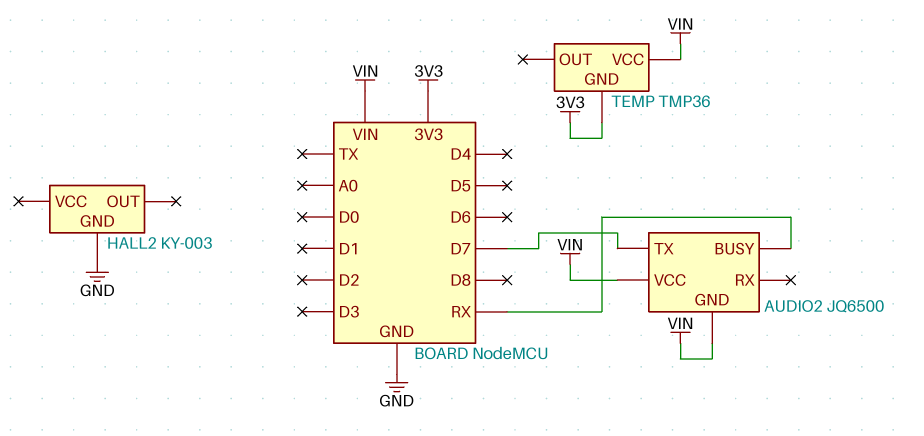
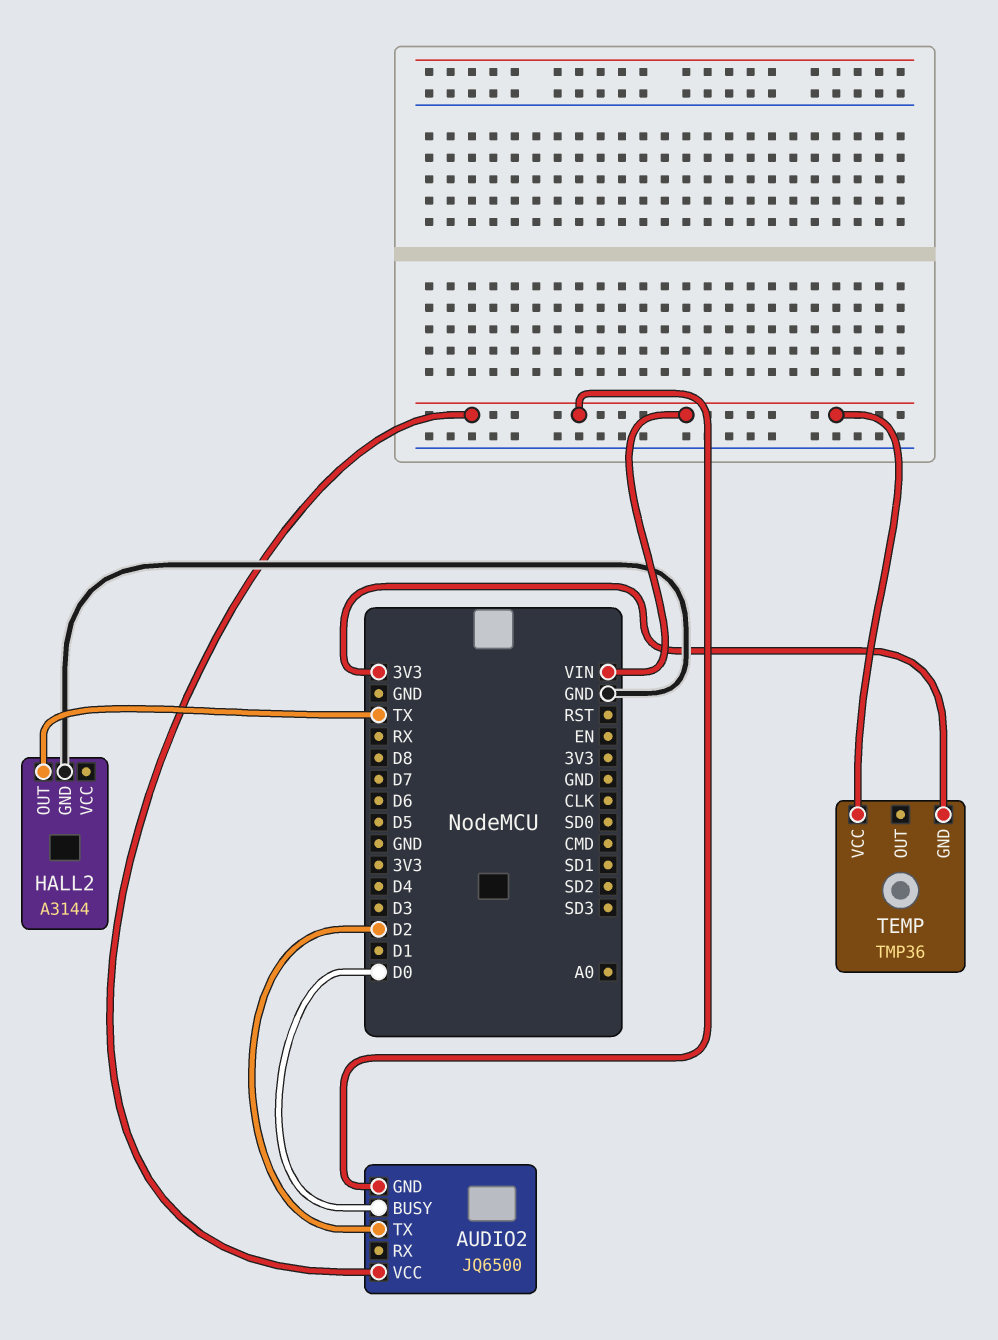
AUDIO2 pin BUSY: RX -> D0
AUDIO2 pin TX: D7 -> D2
HALL2: KY-003 -> A3144
HALL2 pin OUT: none -> TX

